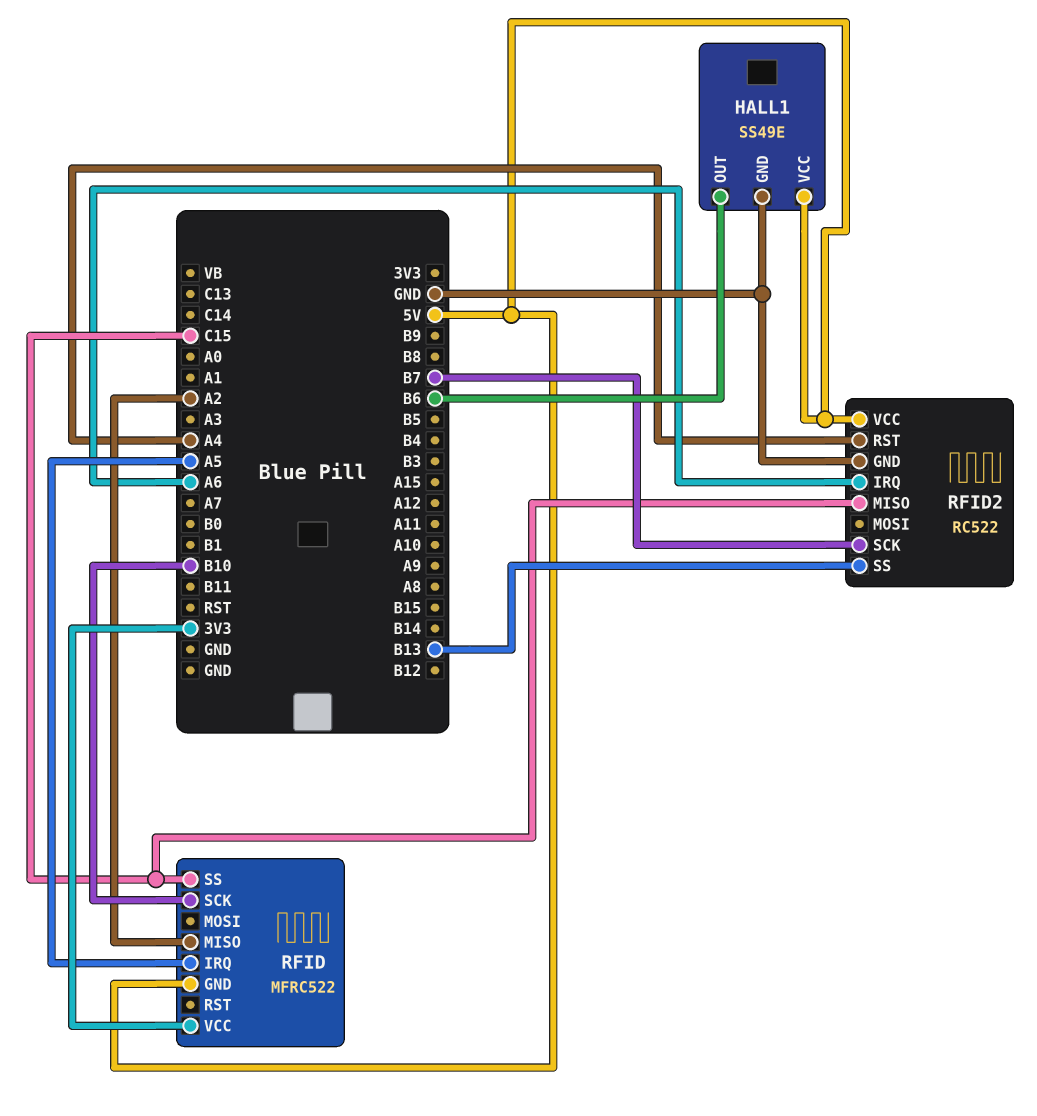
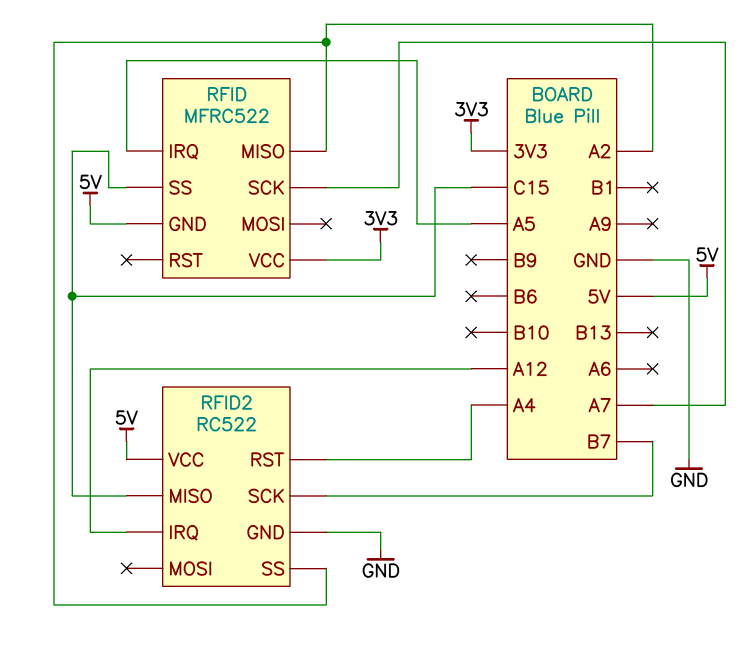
HALL1: SS49E -> none
HALL1 pin GND: GND -> none
HALL1 pin OUT: B6 -> none
HALL1 pin VCC: 5V -> none
RFID pin SCK: B10 -> A7
RFID2 pin IRQ: A6 -> A12
RFID2 pin SS: B13 -> A2

